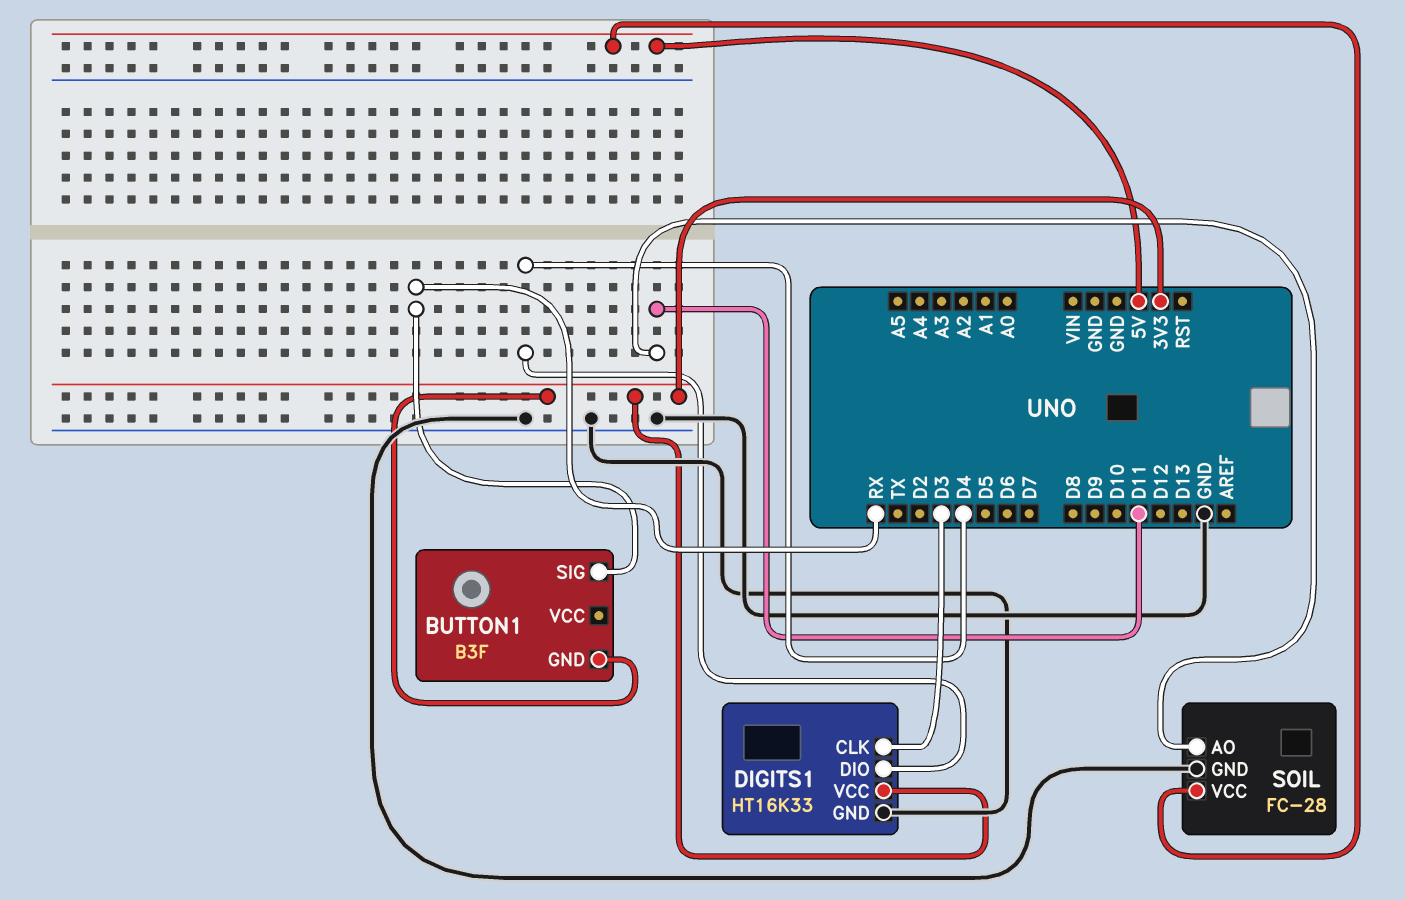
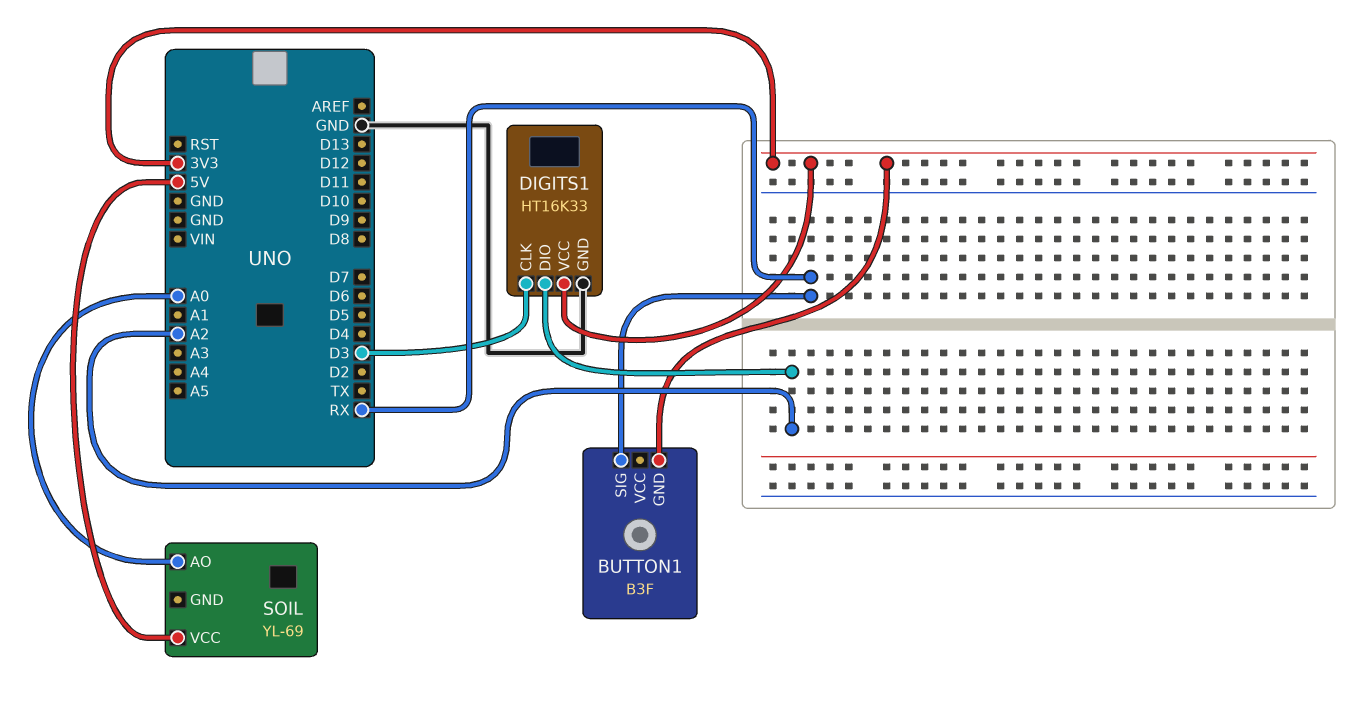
DIGITS1 pin DIO: D4 -> A2
SOIL: FC-28 -> YL-69
SOIL pin AO: D11 -> A0
SOIL pin GND: GND -> none

